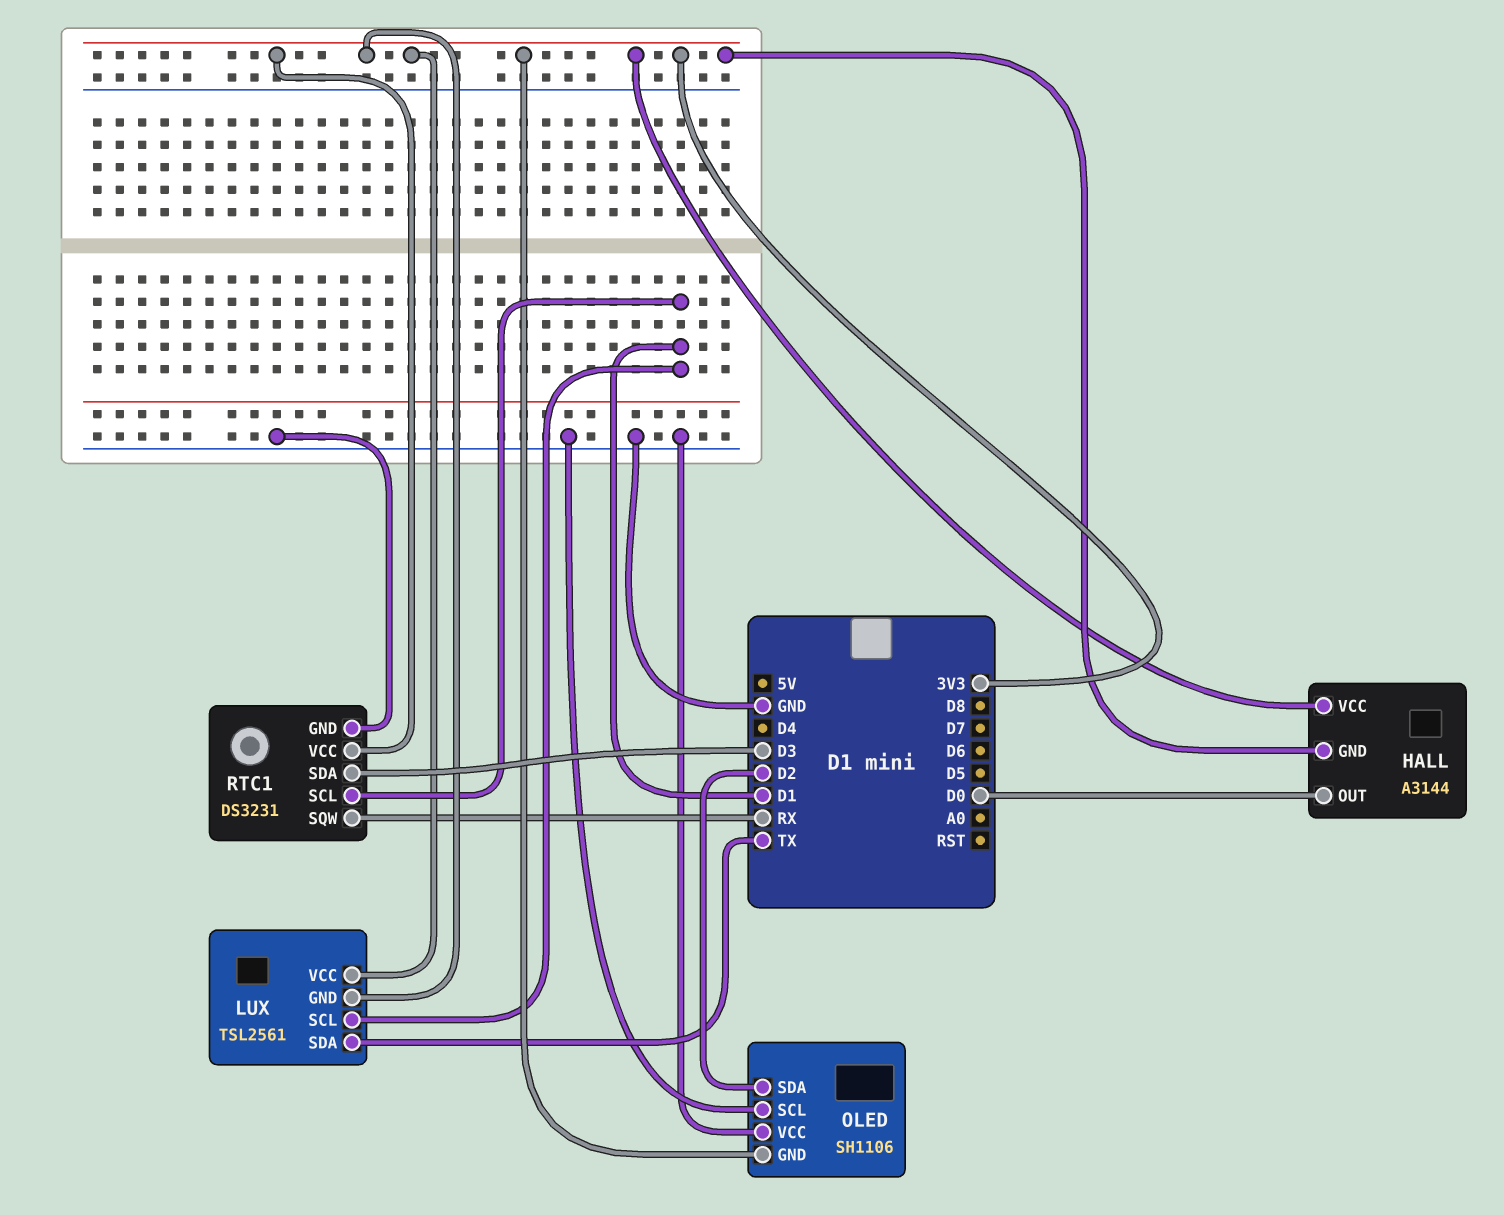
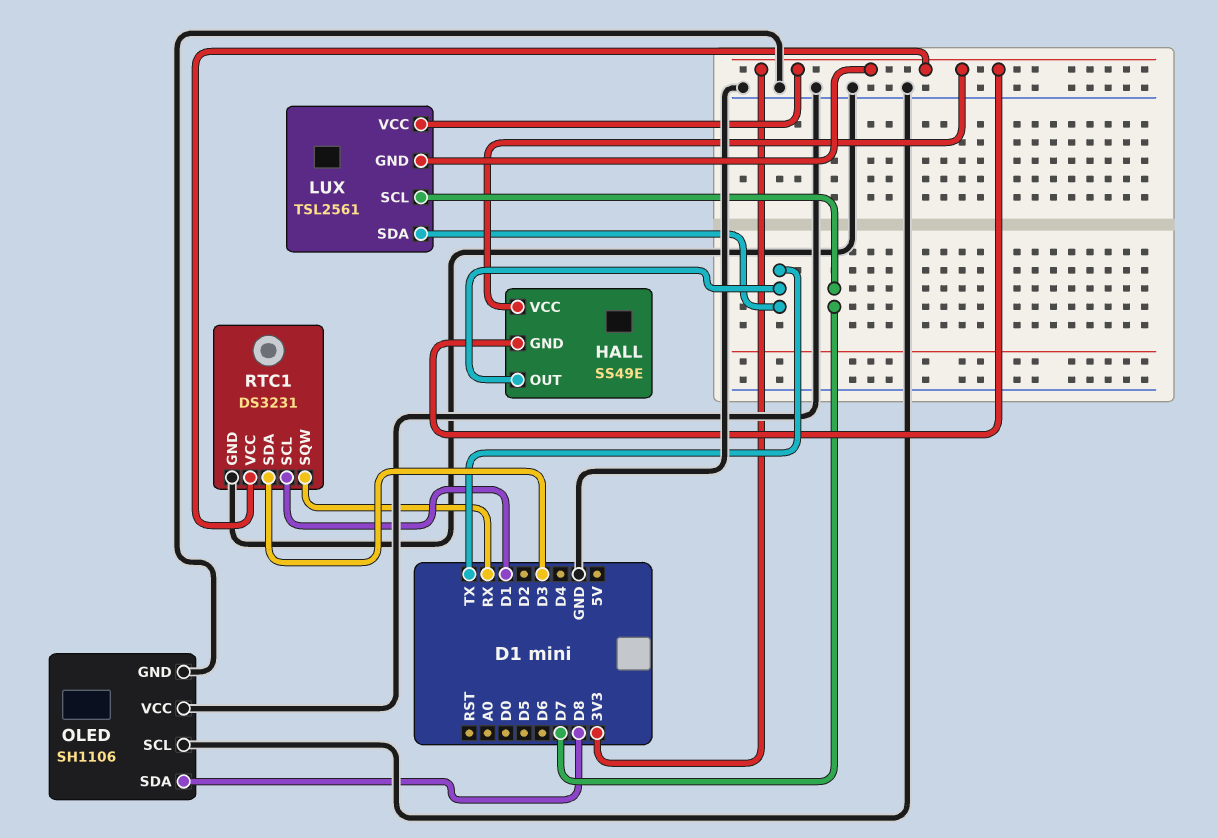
HALL: A3144 -> SS49E
HALL pin OUT: D0 -> TX
LUX pin SCL: D1 -> D7
OLED pin GND: 3V3 -> GND
OLED pin SDA: D2 -> D8

